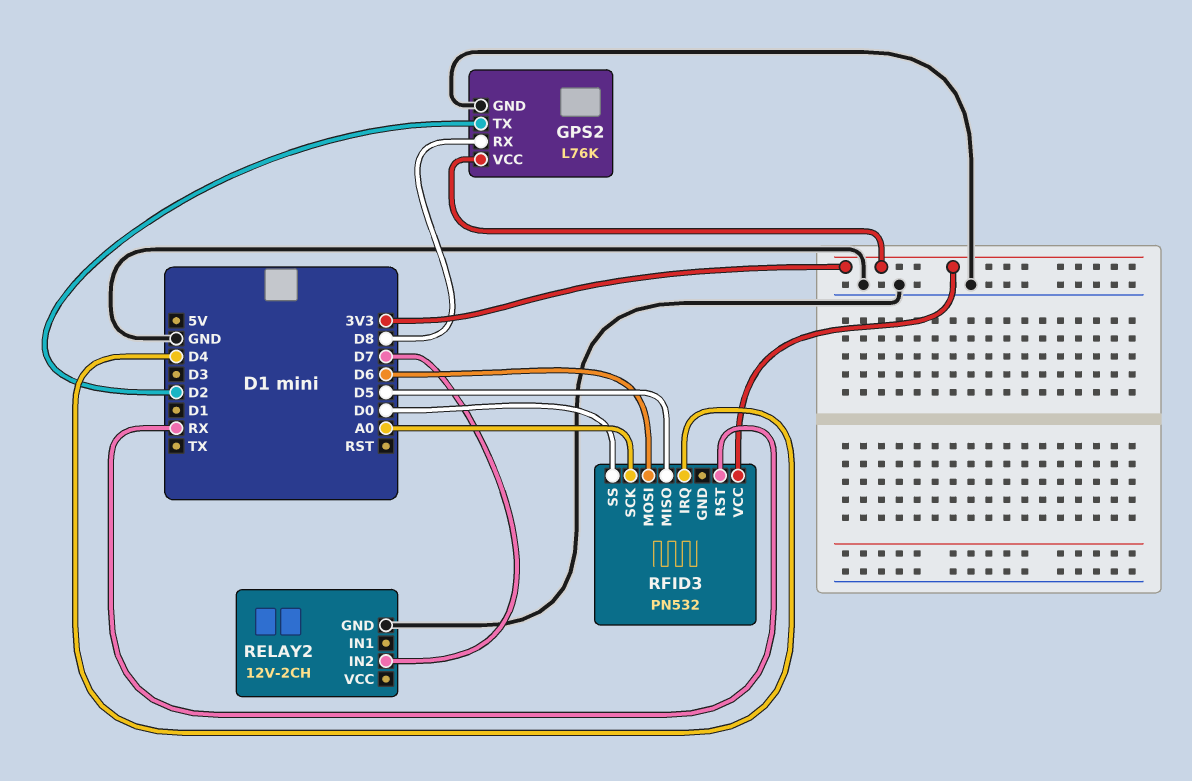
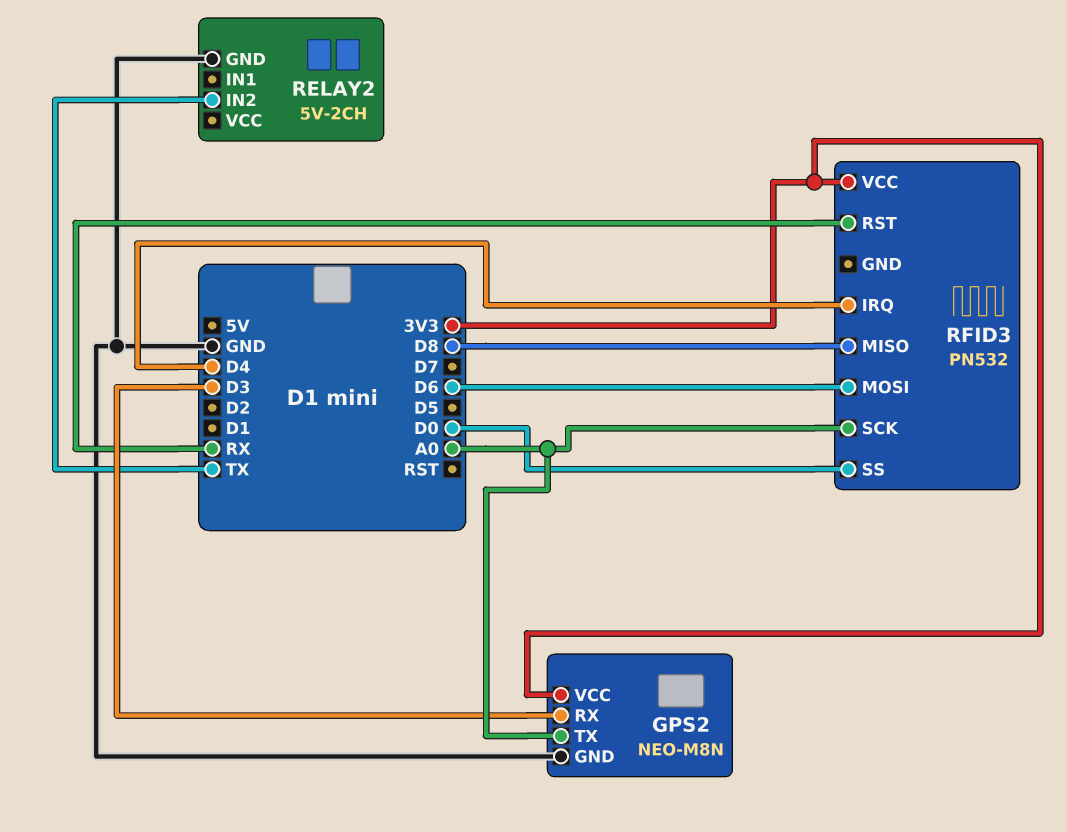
GPS2: L76K -> NEO-M8N
GPS2 pin RX: D8 -> D3
GPS2 pin TX: D2 -> A0
RELAY2: 12V-2CH -> 5V-2CH
RELAY2 pin IN2: D7 -> TX
RFID3 pin MISO: D5 -> D8

